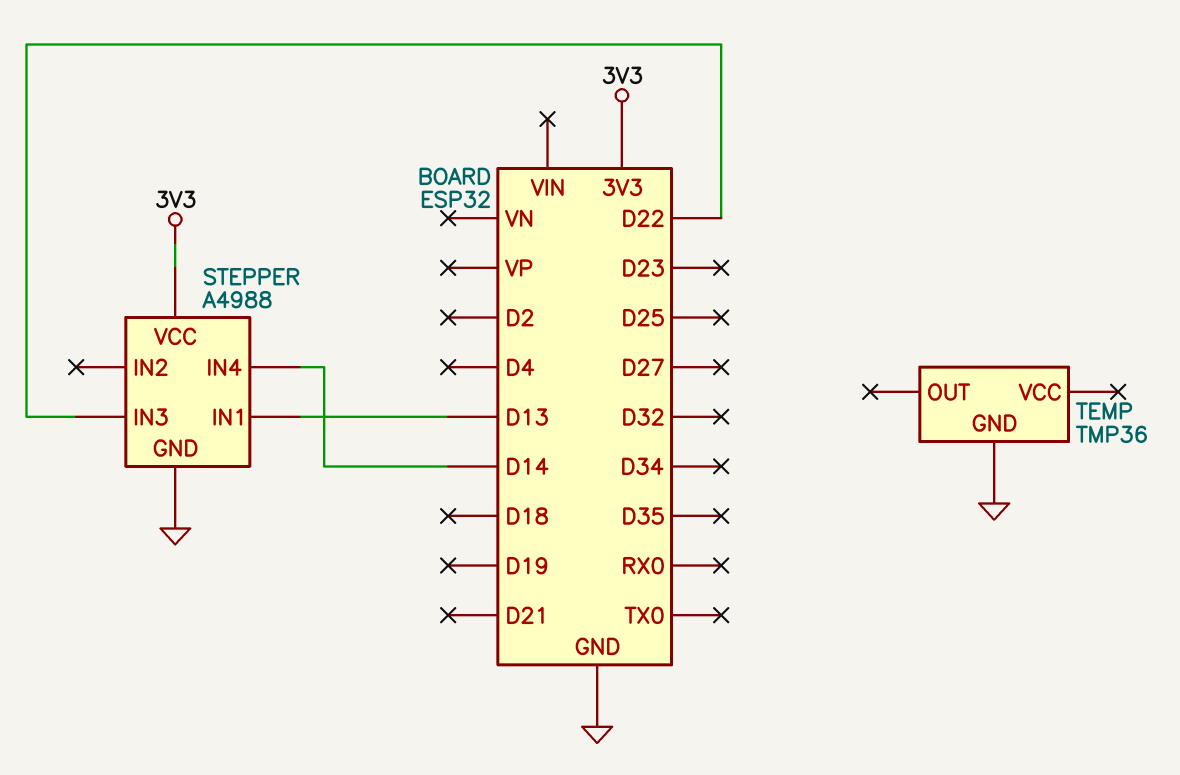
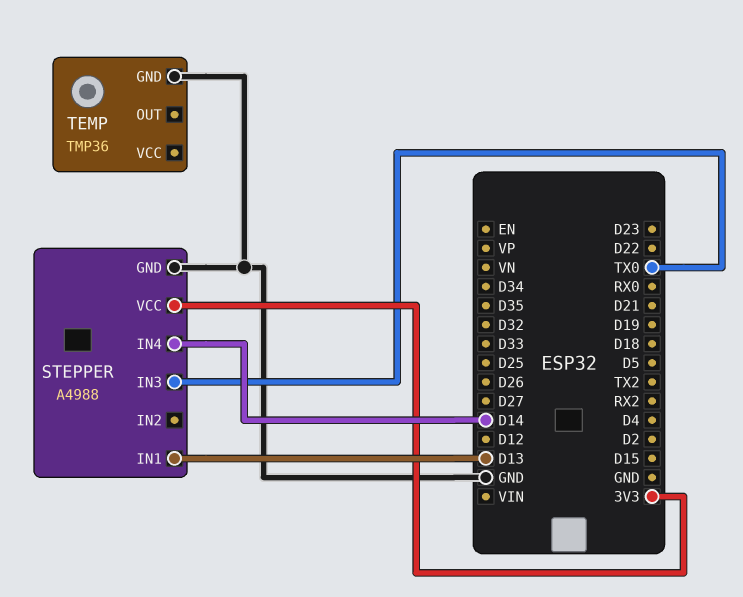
STEPPER pin IN3: D22 -> TX0

